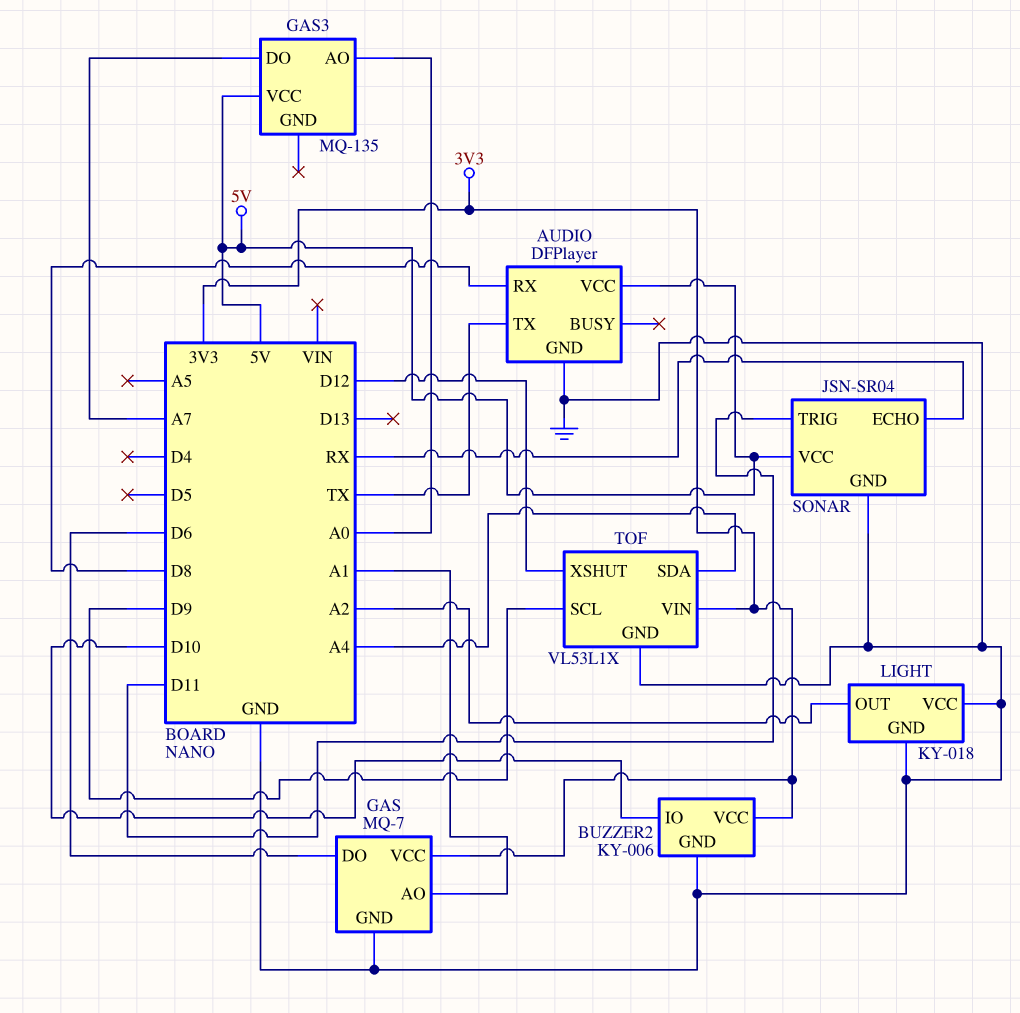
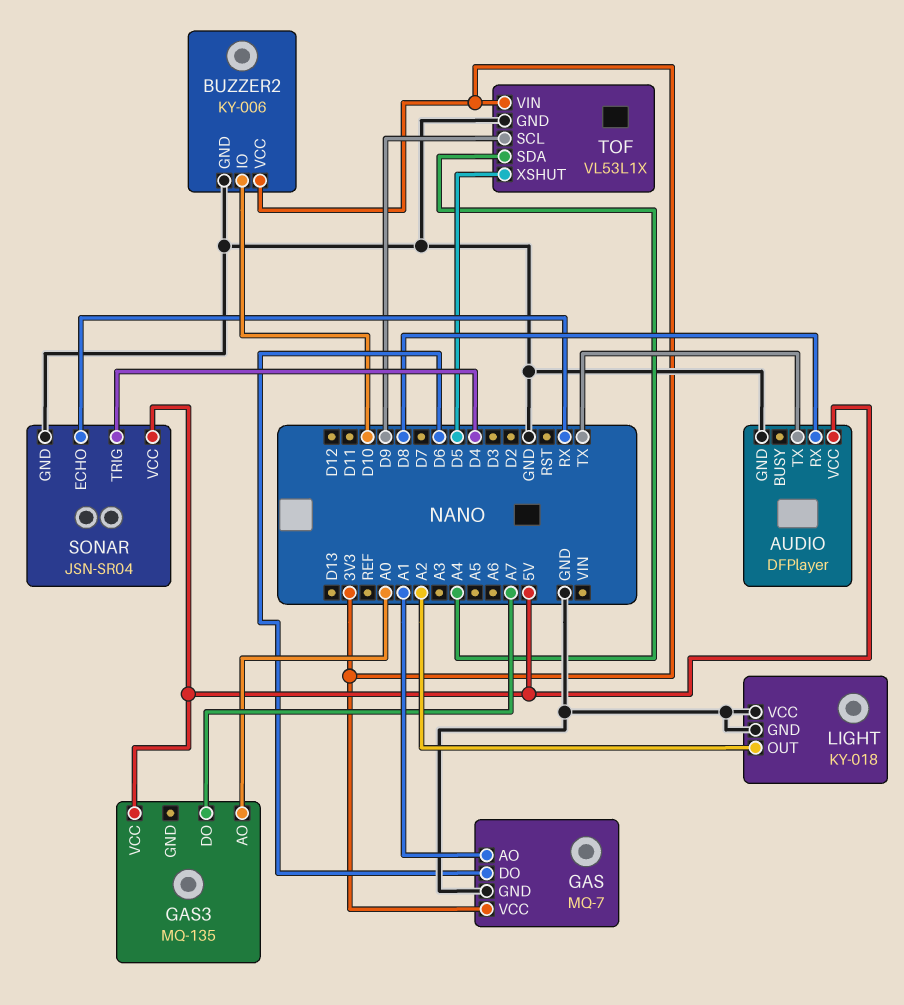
SONAR pin TRIG: D11 -> D4
TOF pin XSHUT: D12 -> D5

